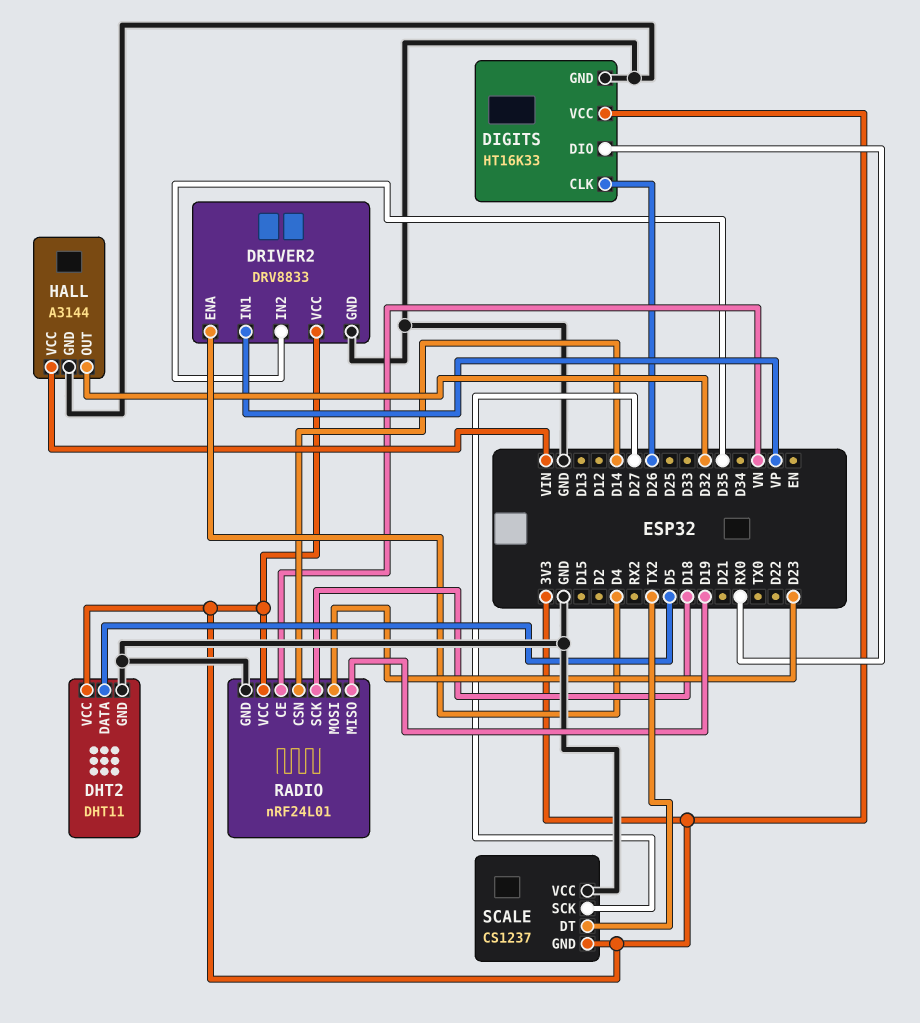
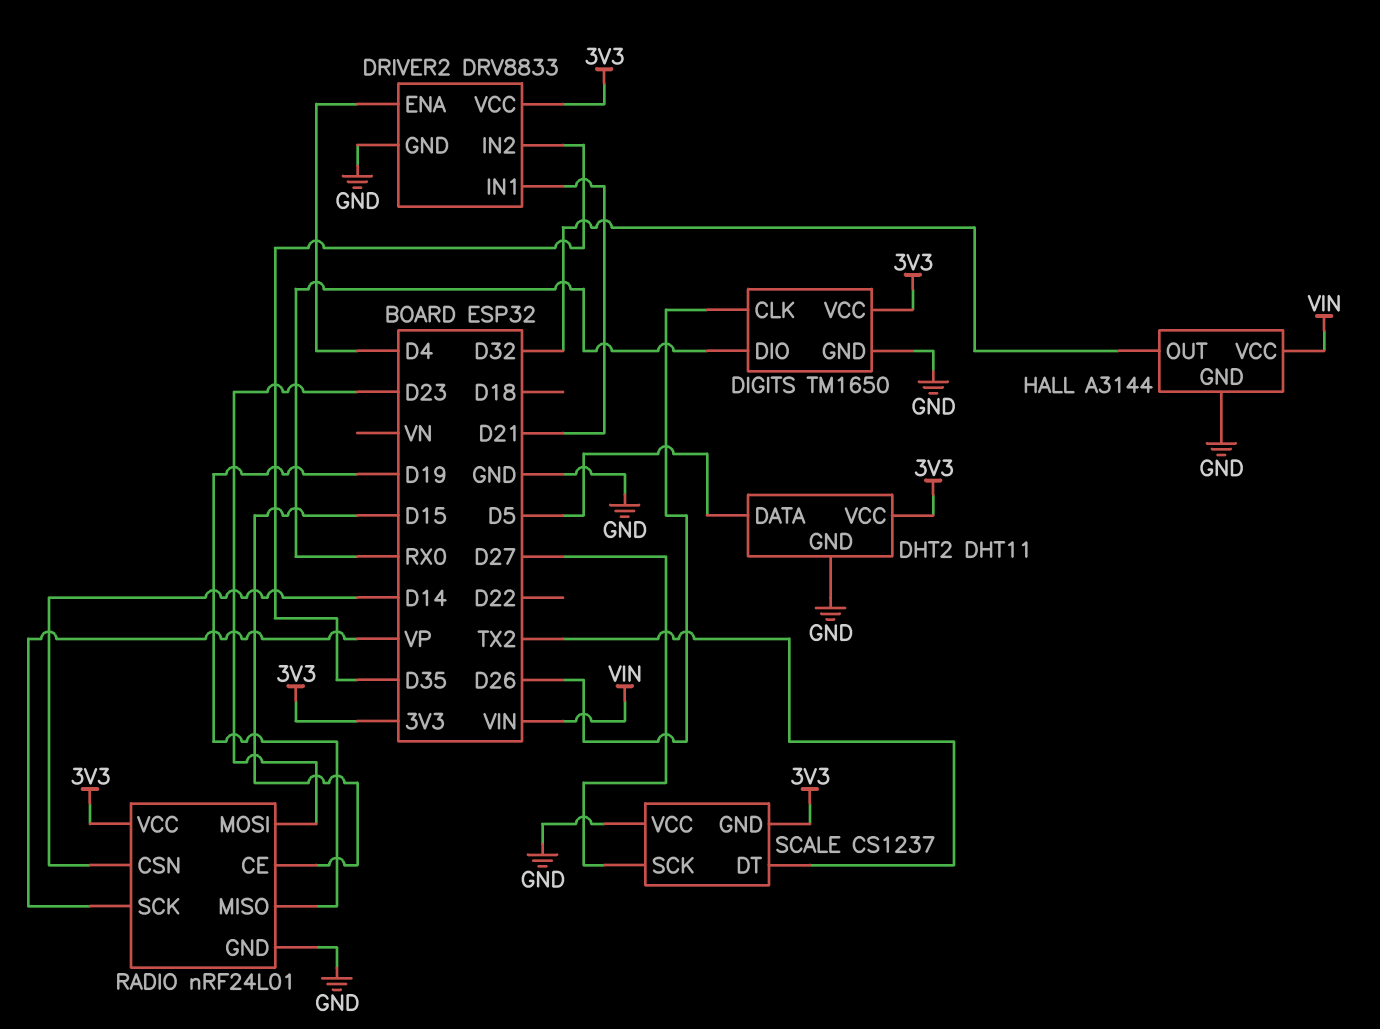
DIGITS: HT16K33 -> TM1650
DRIVER2 pin IN1: VP -> D21
RADIO pin CE: VN -> D15
RADIO pin SCK: D18 -> VP

